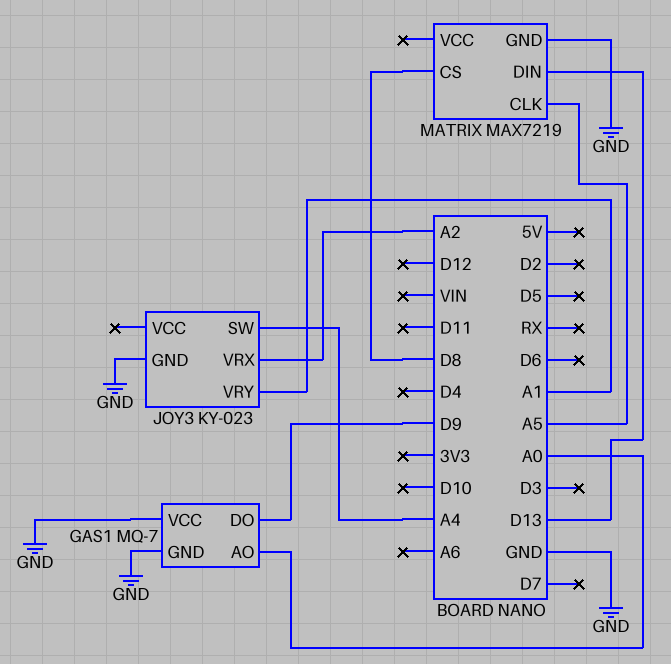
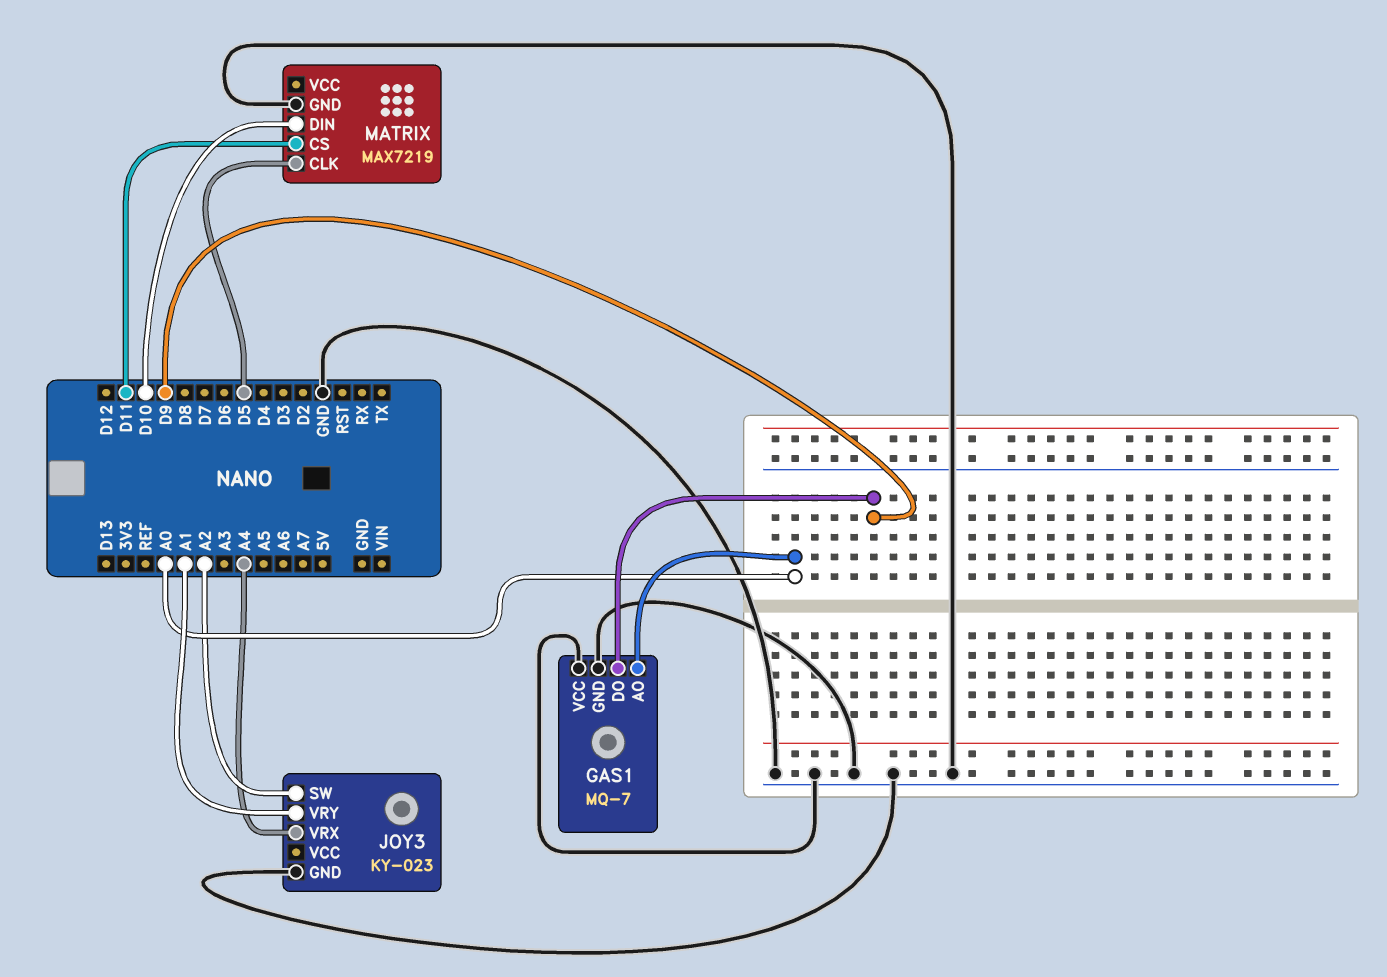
JOY3 pin SW: A4 -> A2
JOY3 pin VRX: A2 -> A4
MATRIX pin CLK: A5 -> D5
MATRIX pin CS: D8 -> D11
MATRIX pin DIN: D13 -> D10

